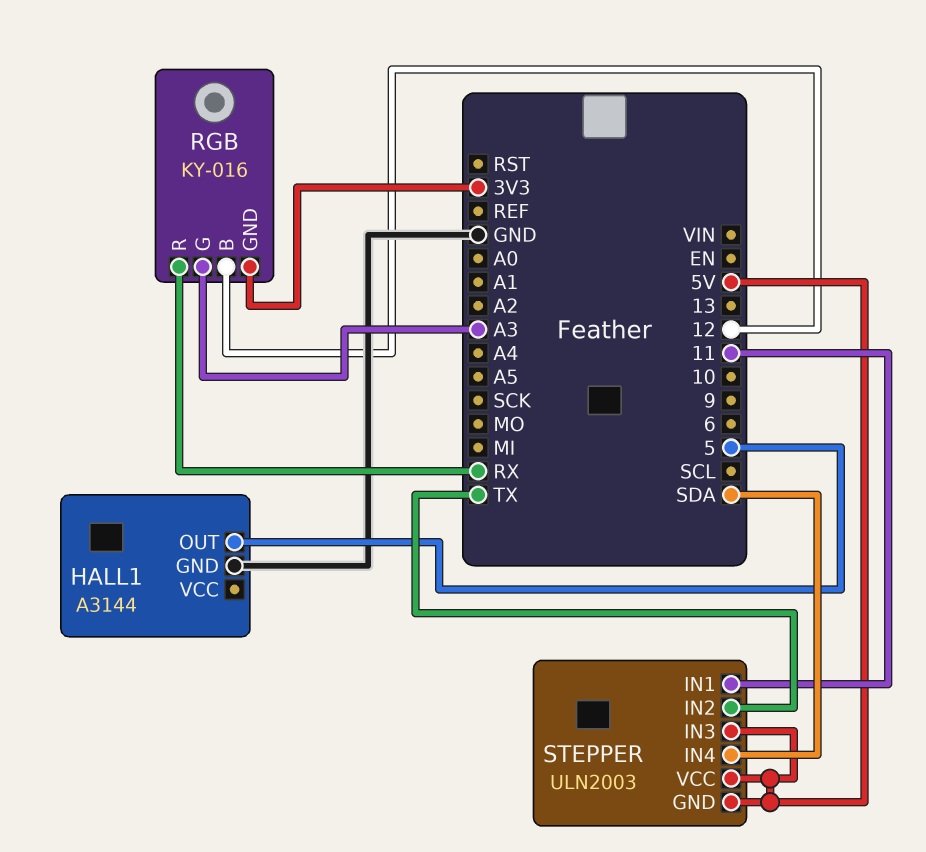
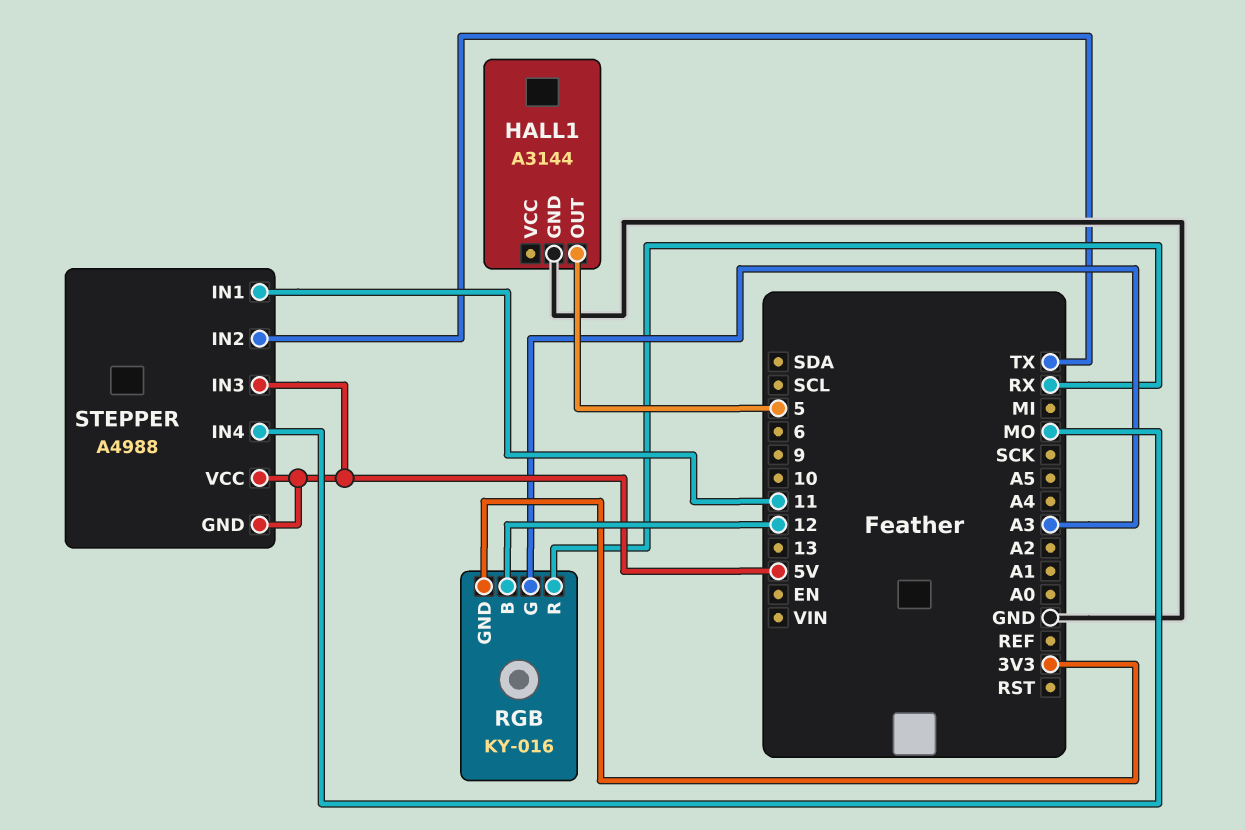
STEPPER: ULN2003 -> A4988
STEPPER pin IN4: SDA -> MO

